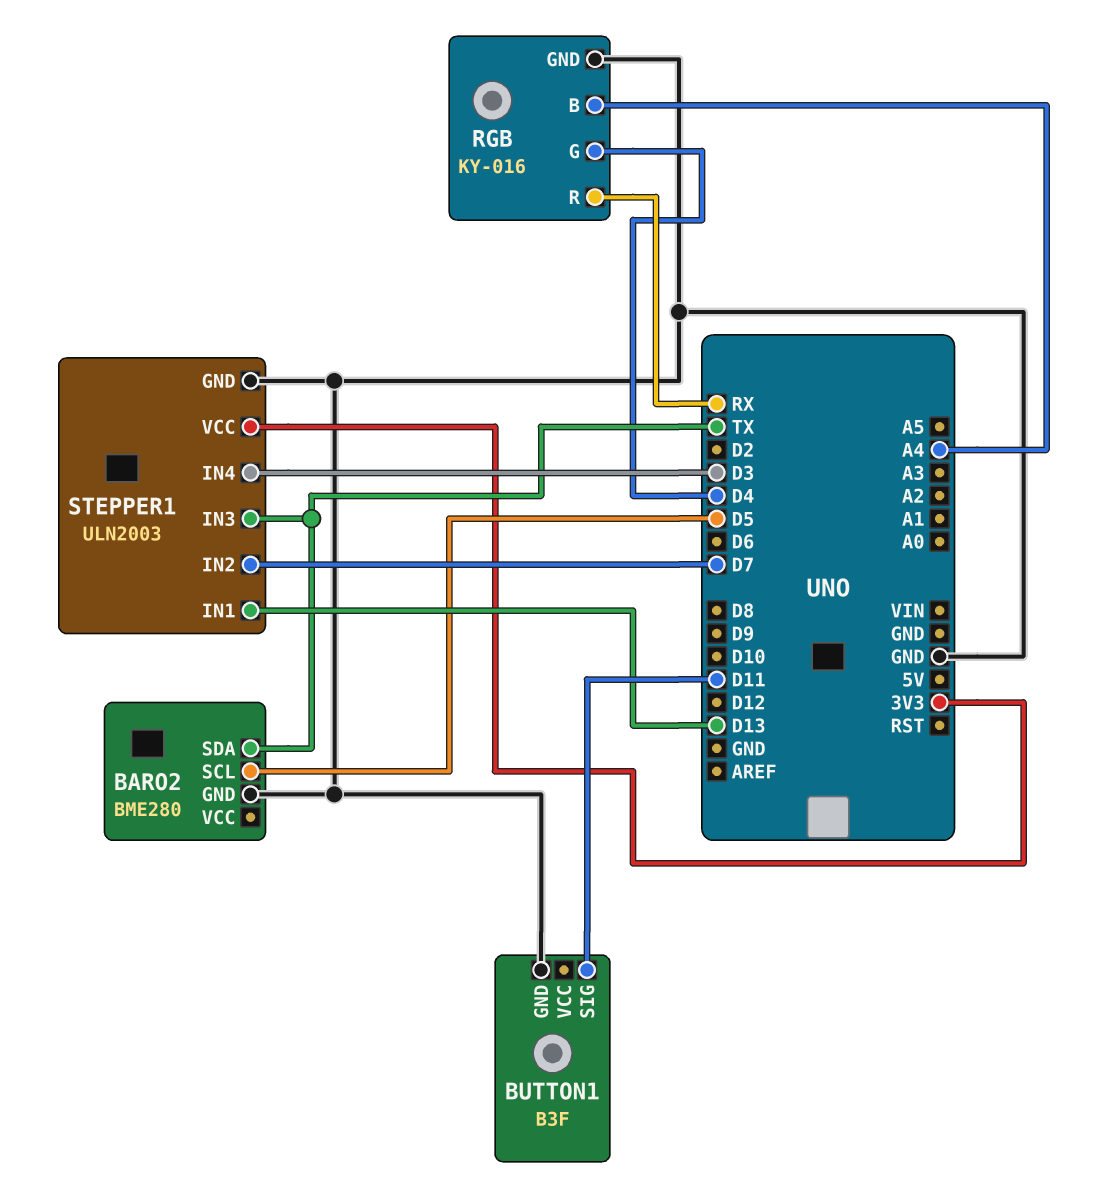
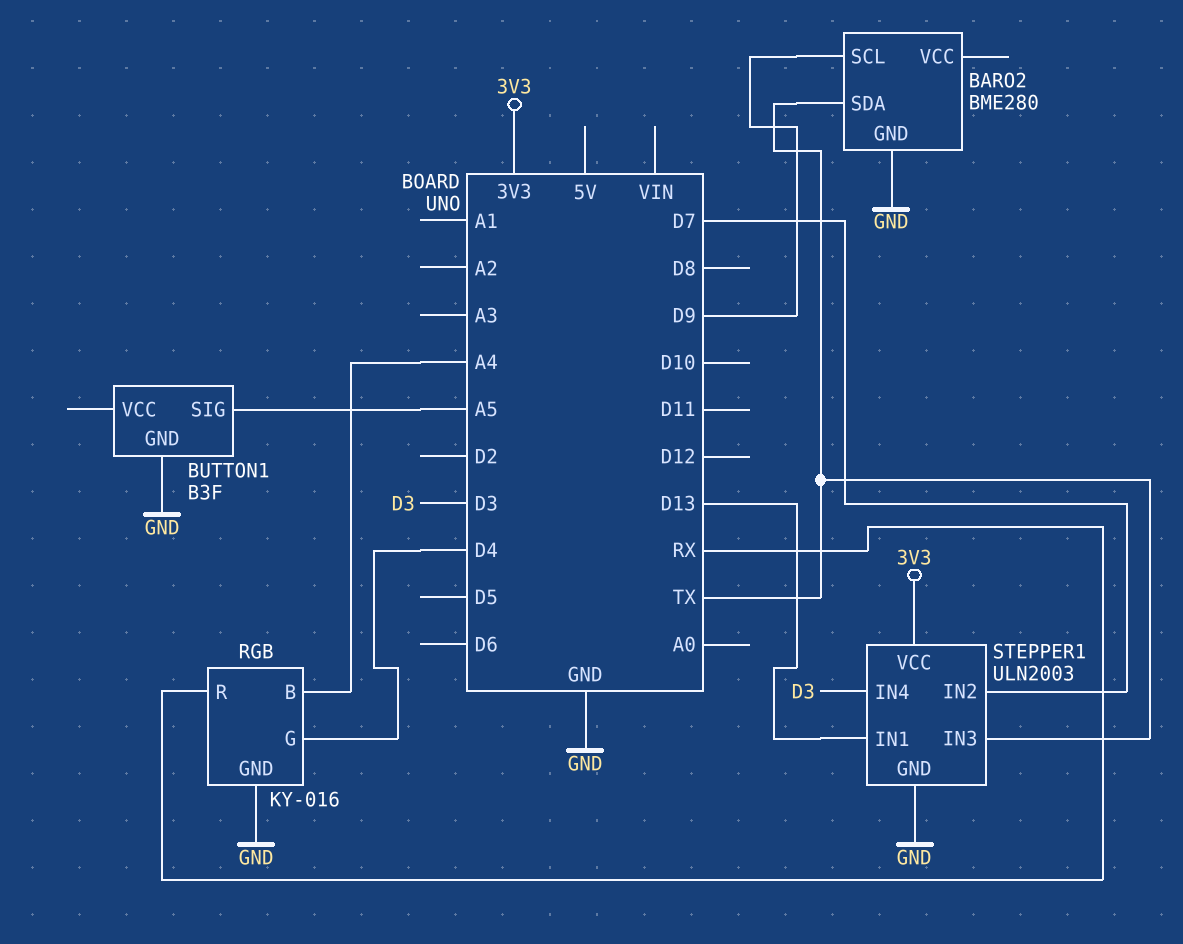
BARO2 pin SCL: D5 -> D9
BUTTON1 pin SIG: D11 -> A5

